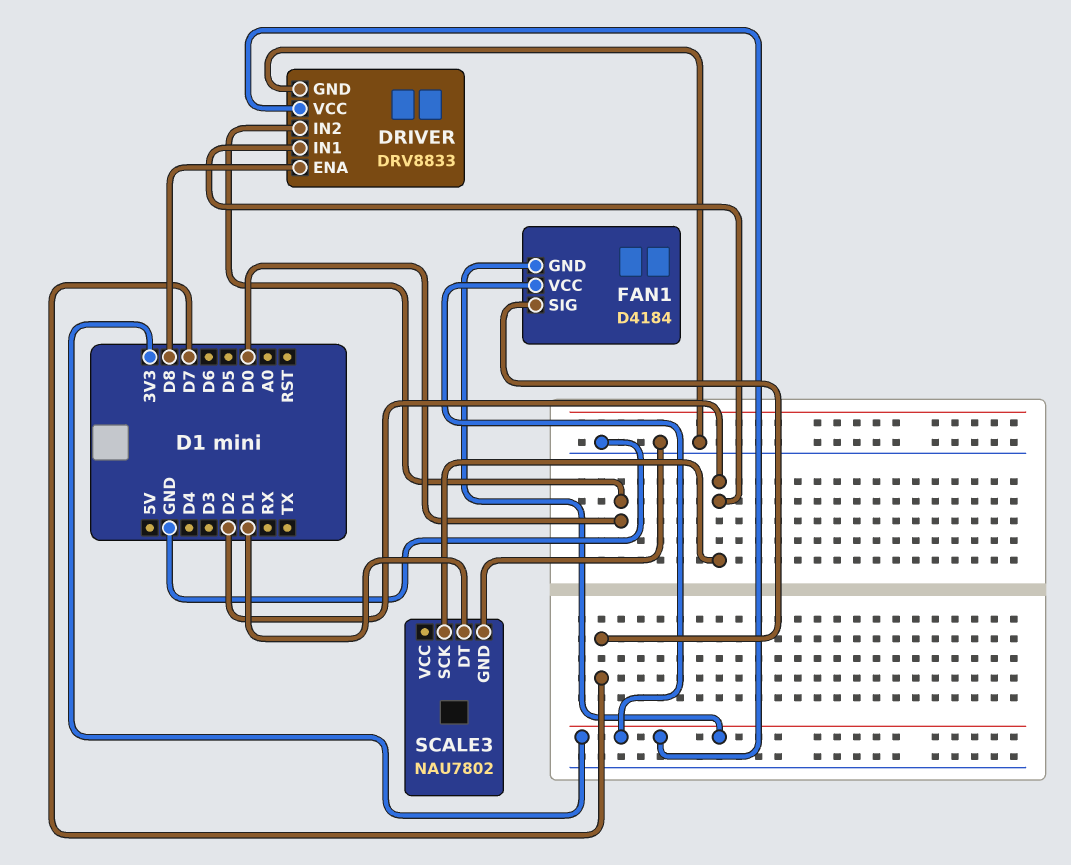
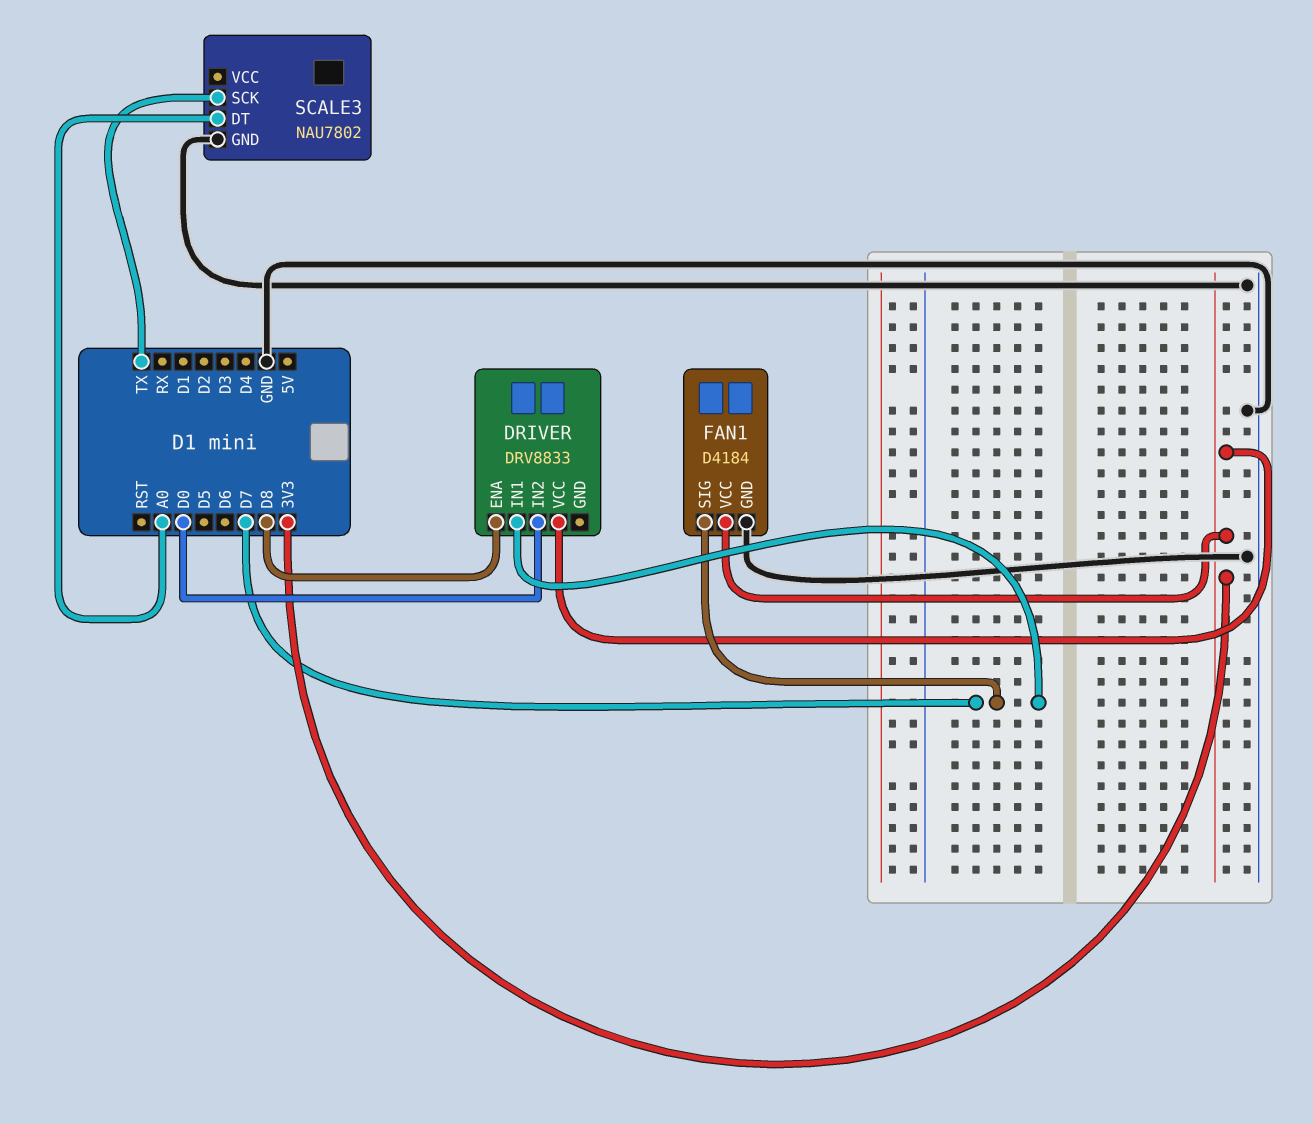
DRIVER pin GND: GND -> none
DRIVER pin IN1: D2 -> D7
FAN1 pin GND: 3V3 -> GND
SCALE3 pin DT: D1 -> A0
SCALE3 pin SCK: D2 -> TX

